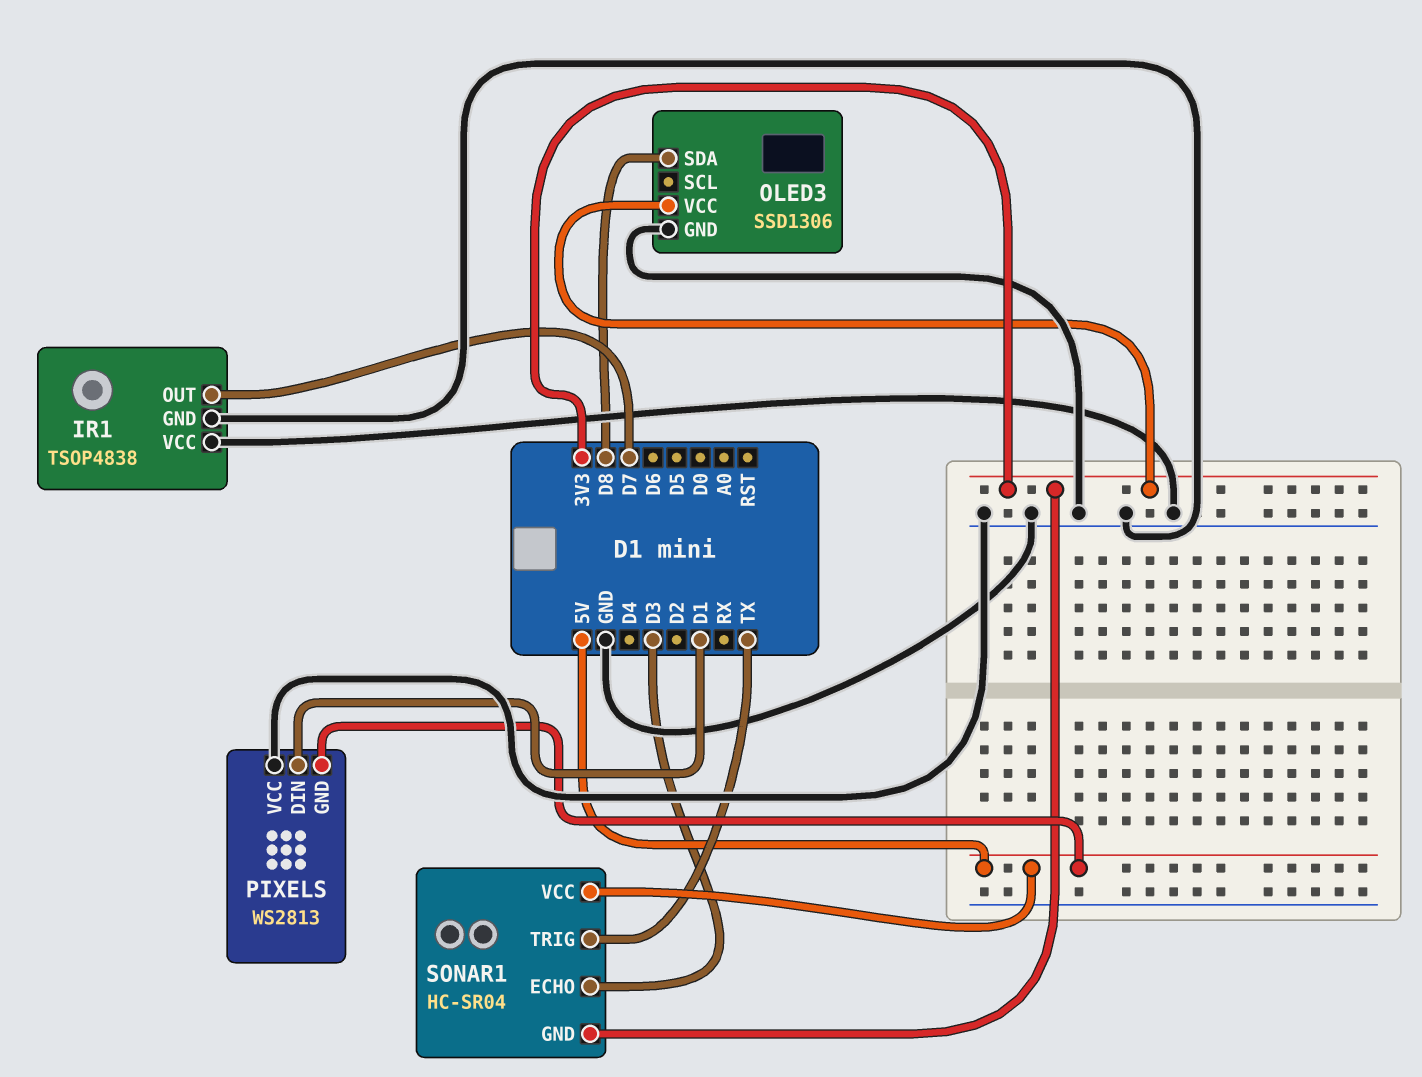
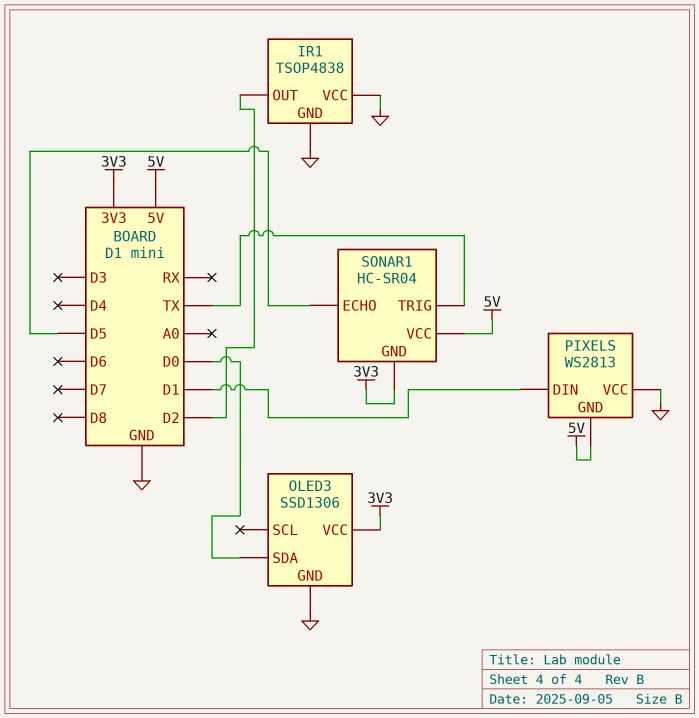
IR1 pin OUT: D7 -> D2
OLED3 pin SDA: D8 -> D0
SONAR1 pin ECHO: D3 -> D5

